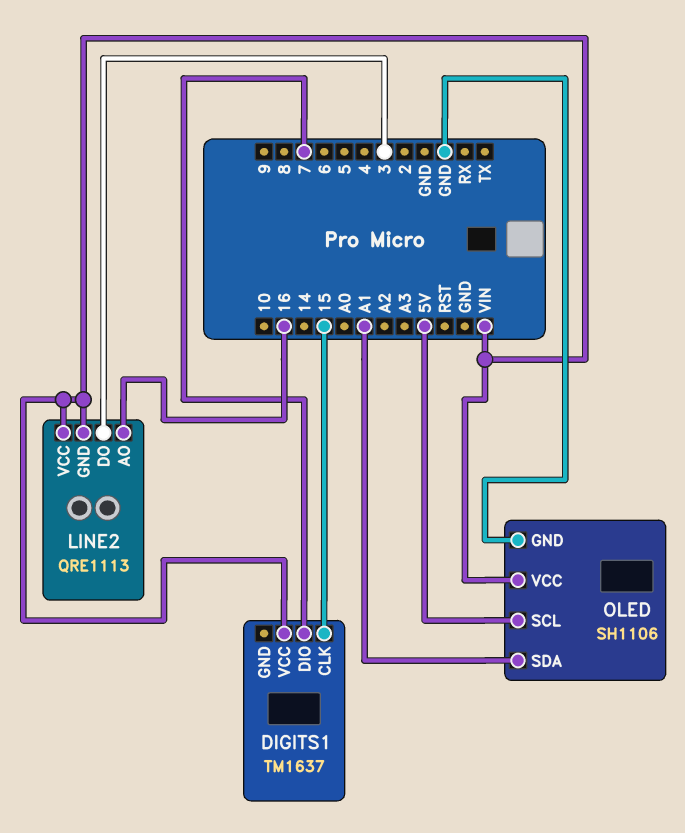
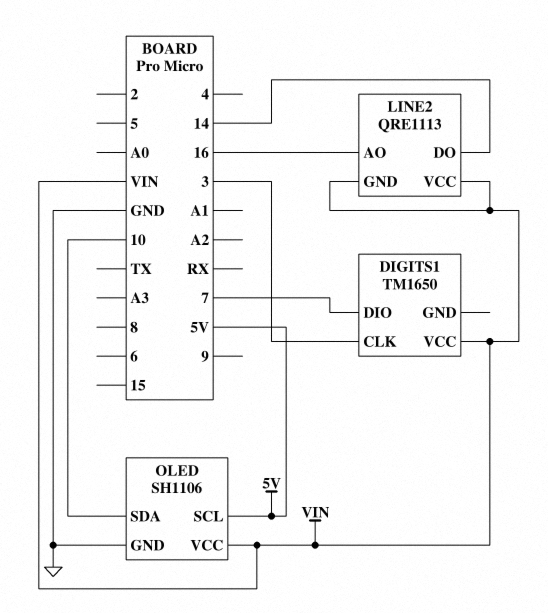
DIGITS1: TM1637 -> TM1650
DIGITS1 pin CLK: 15 -> 3
LINE2 pin DO: 3 -> 14
OLED pin SDA: A1 -> 10

